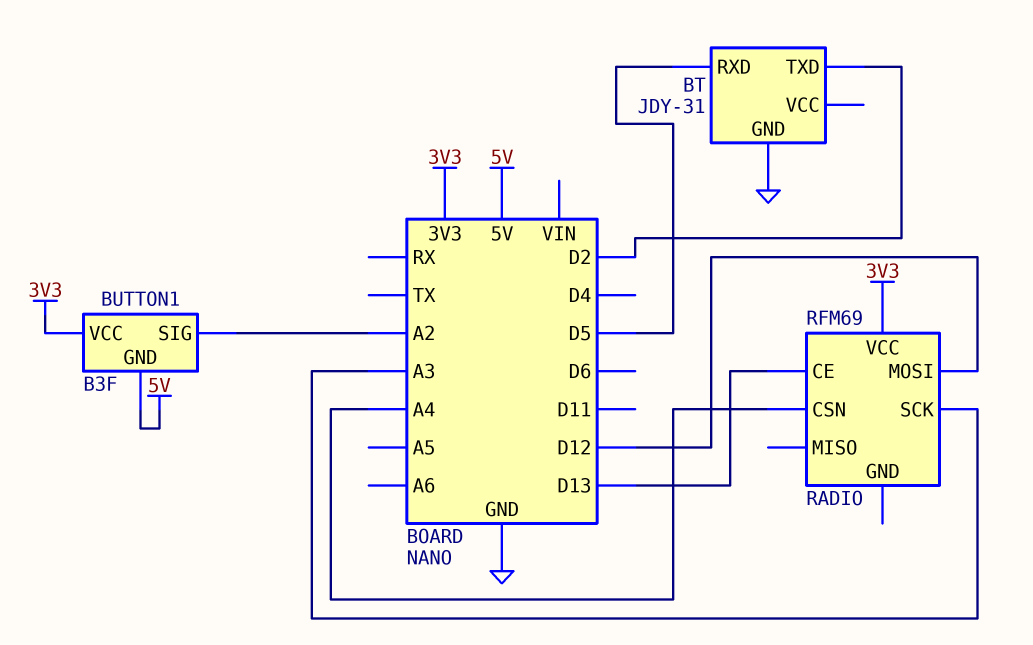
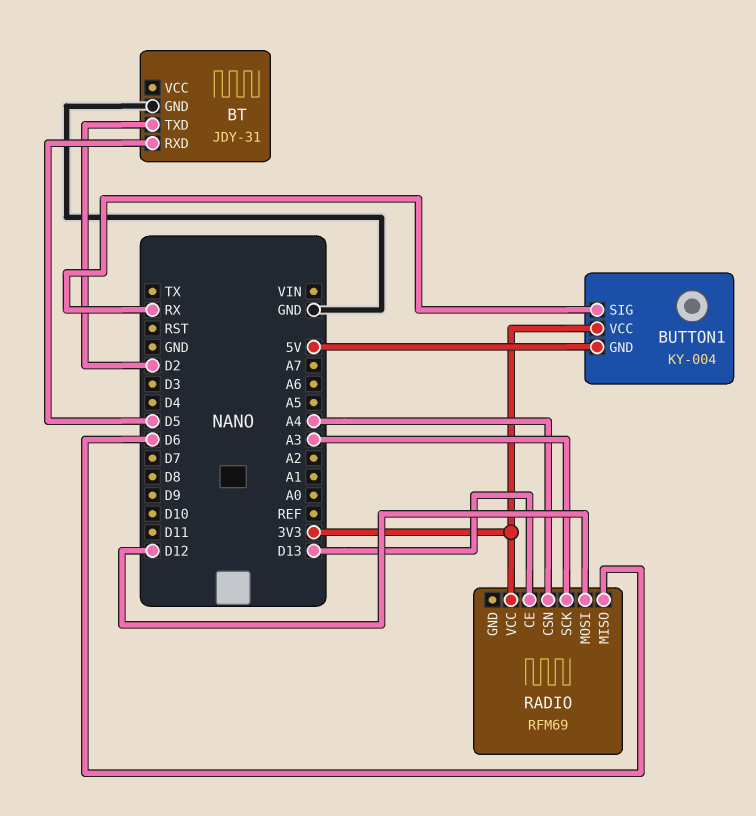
BUTTON1: B3F -> KY-004
BUTTON1 pin SIG: A2 -> RX
RADIO pin MISO: none -> D6

